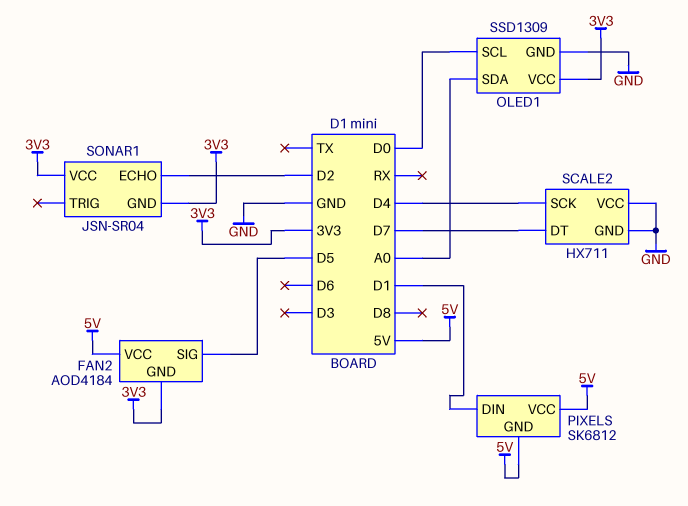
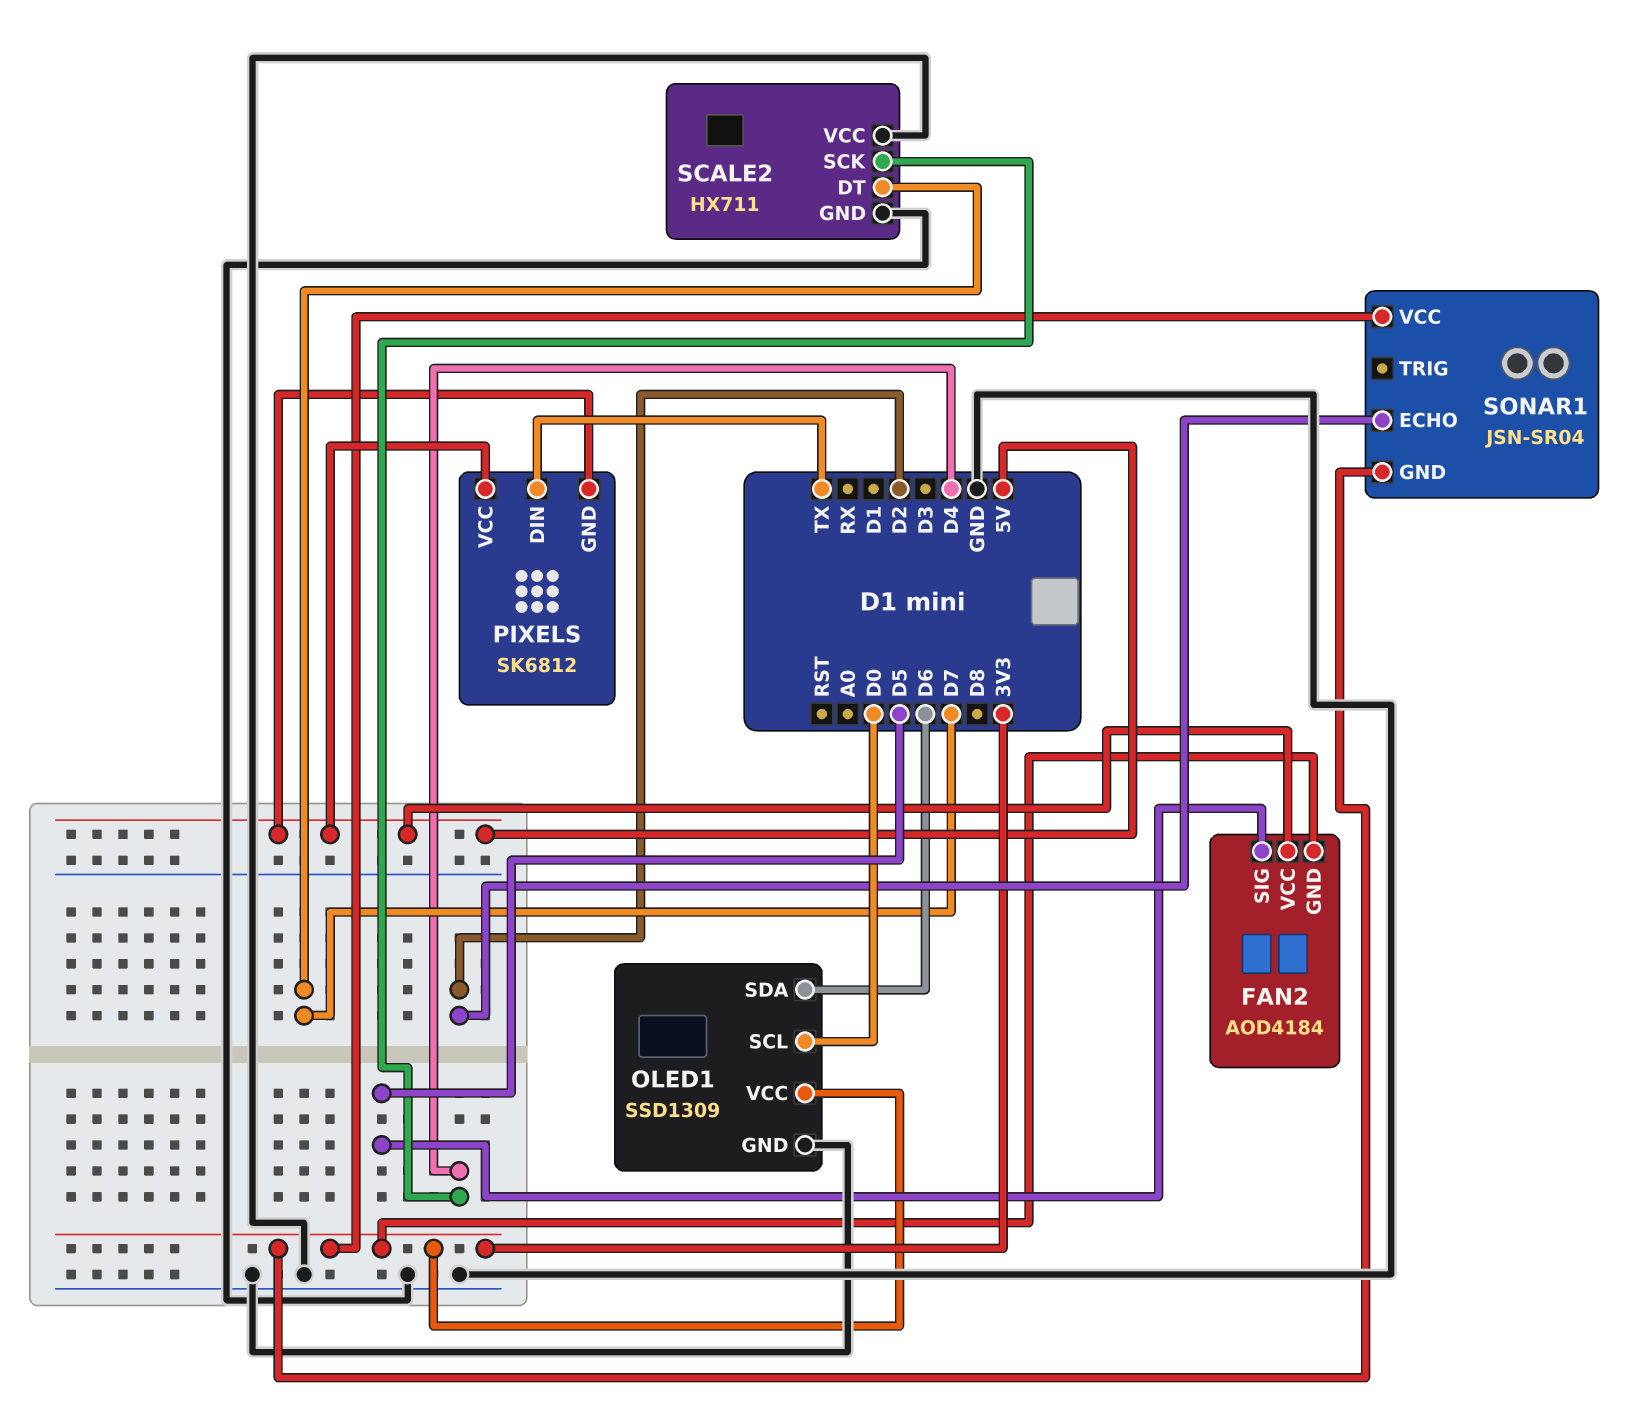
OLED1 pin SDA: A0 -> D6
PIXELS pin DIN: D1 -> TX

